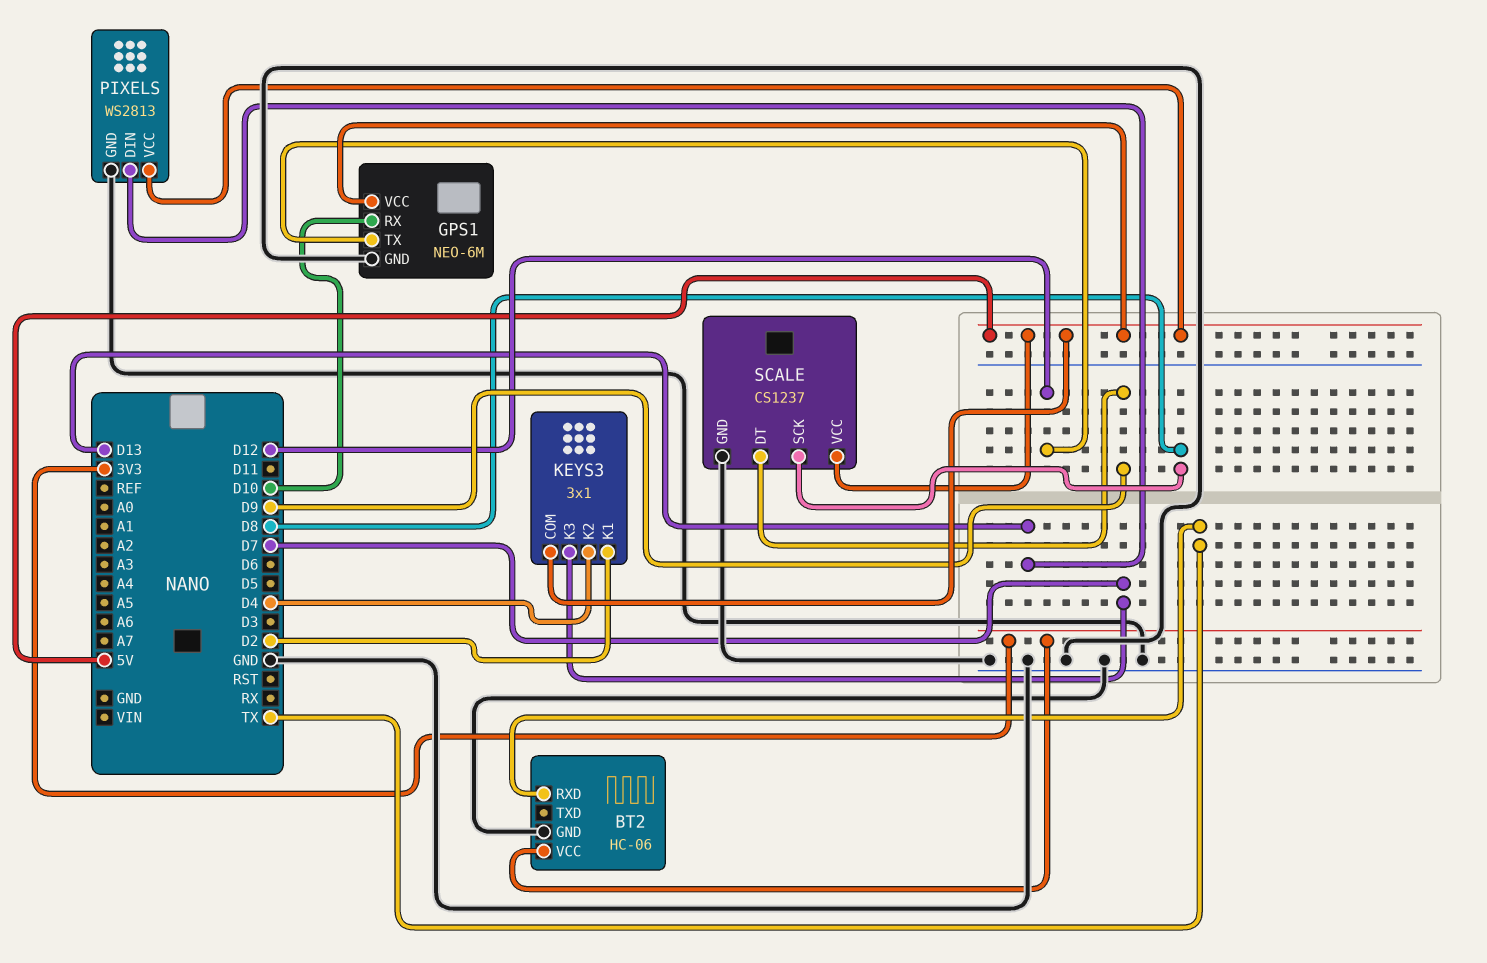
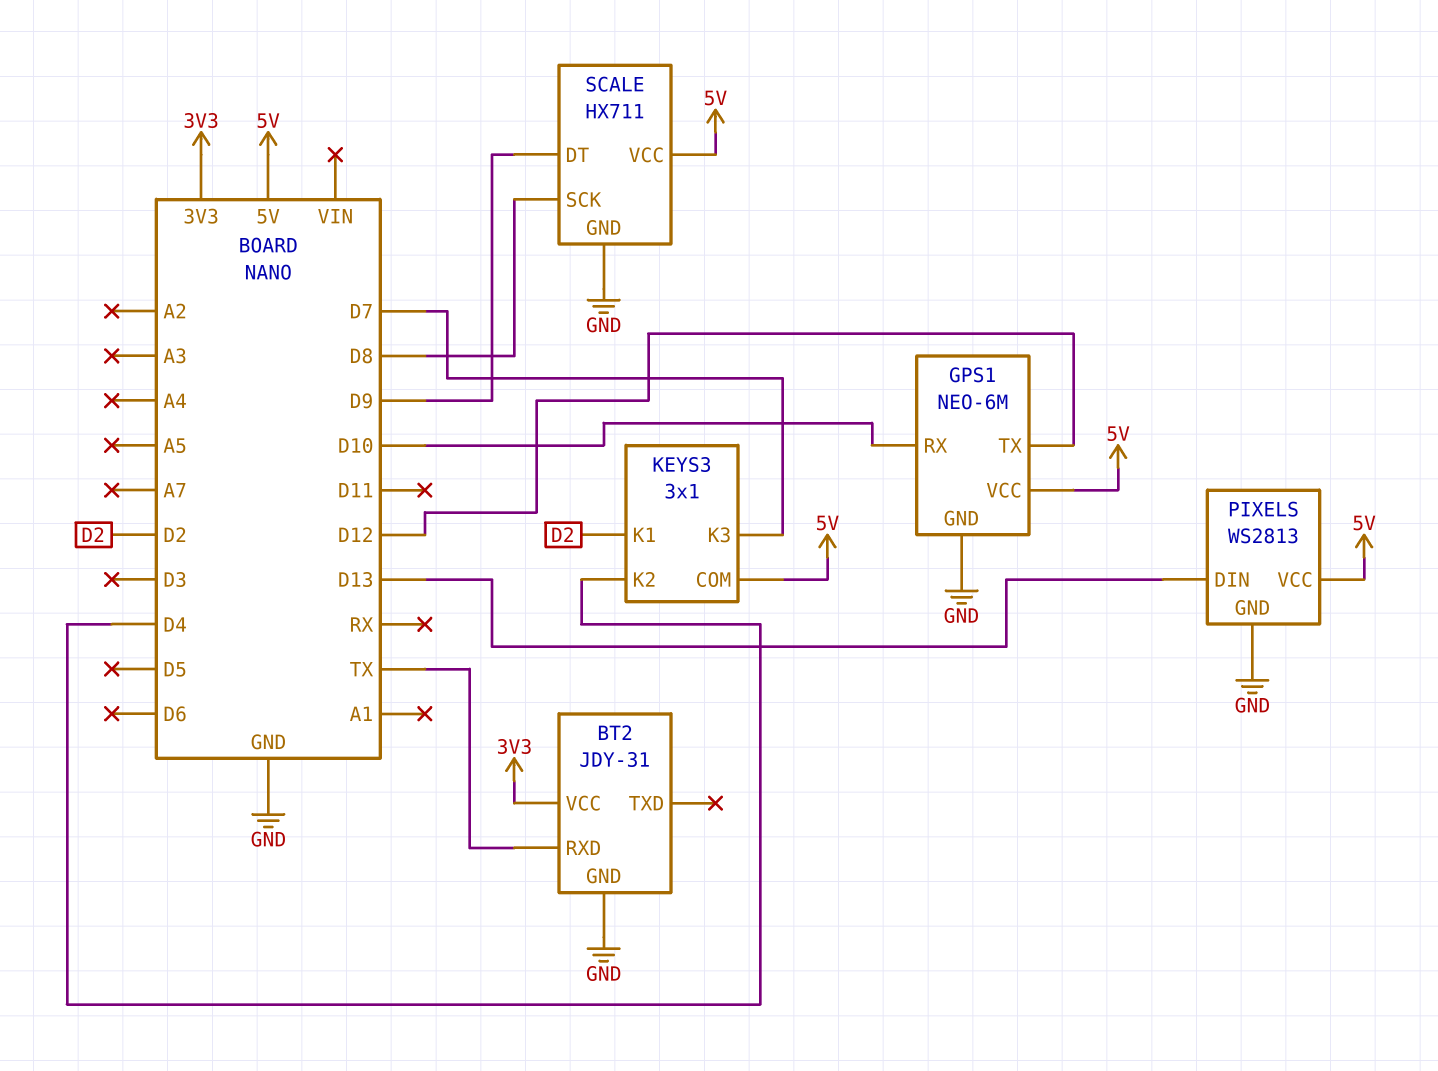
BT2: HC-06 -> JDY-31
SCALE: CS1237 -> HX711

